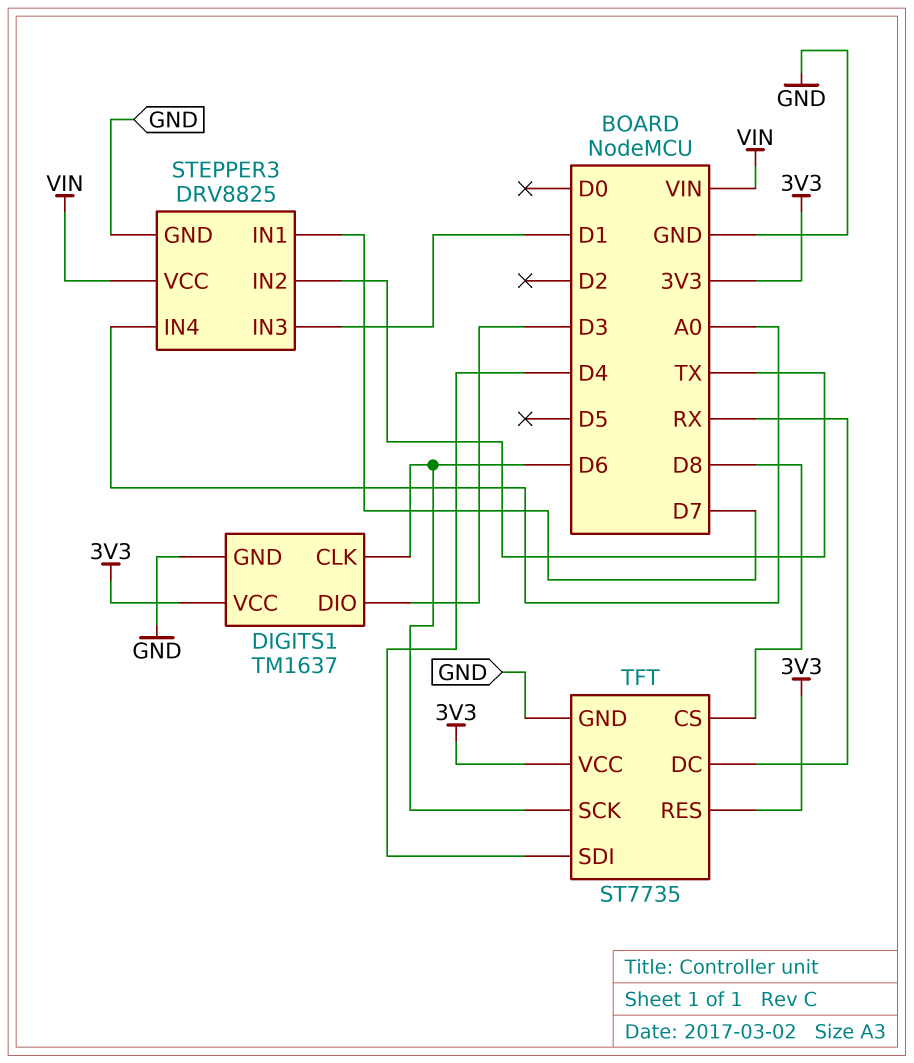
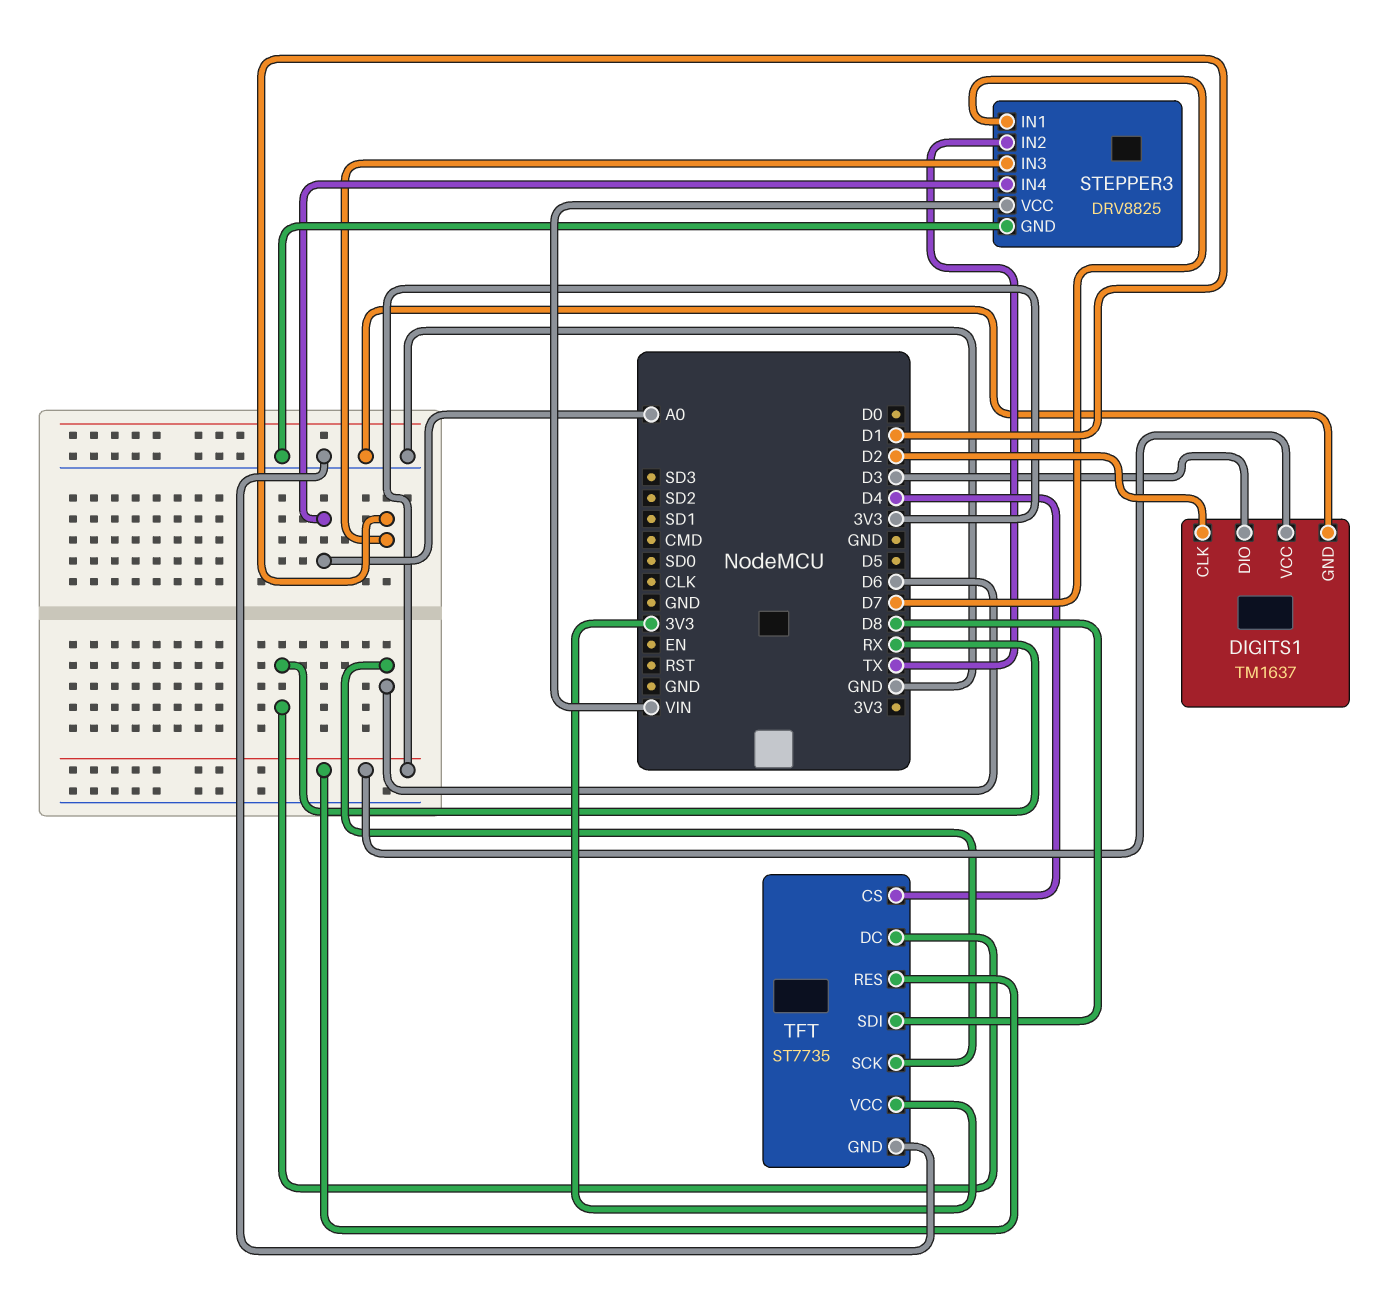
DIGITS1 pin CLK: D6 -> D2
TFT pin CS: D8 -> D4
TFT pin SDI: D4 -> D8

